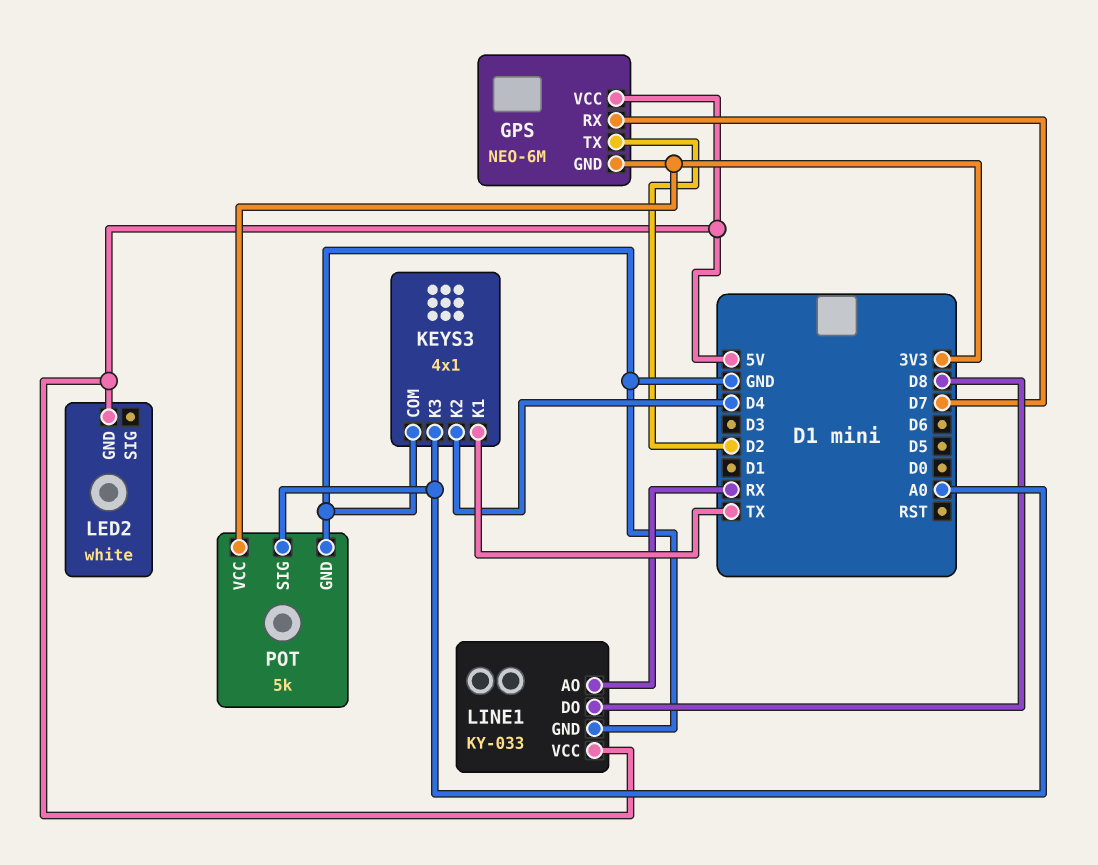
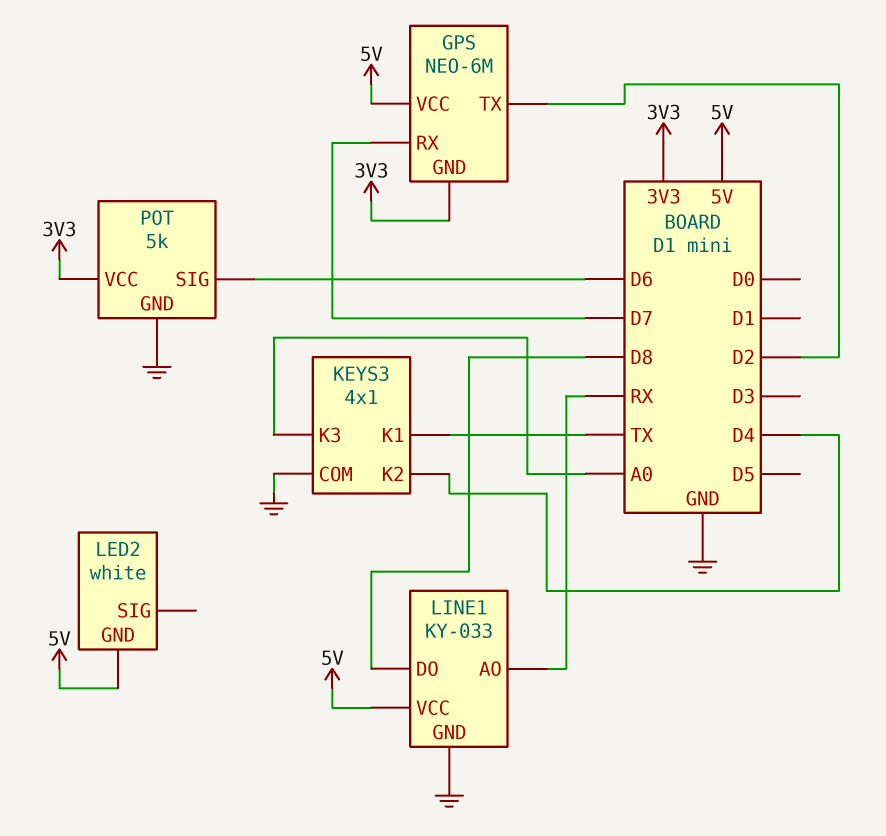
POT pin SIG: A0 -> D6

